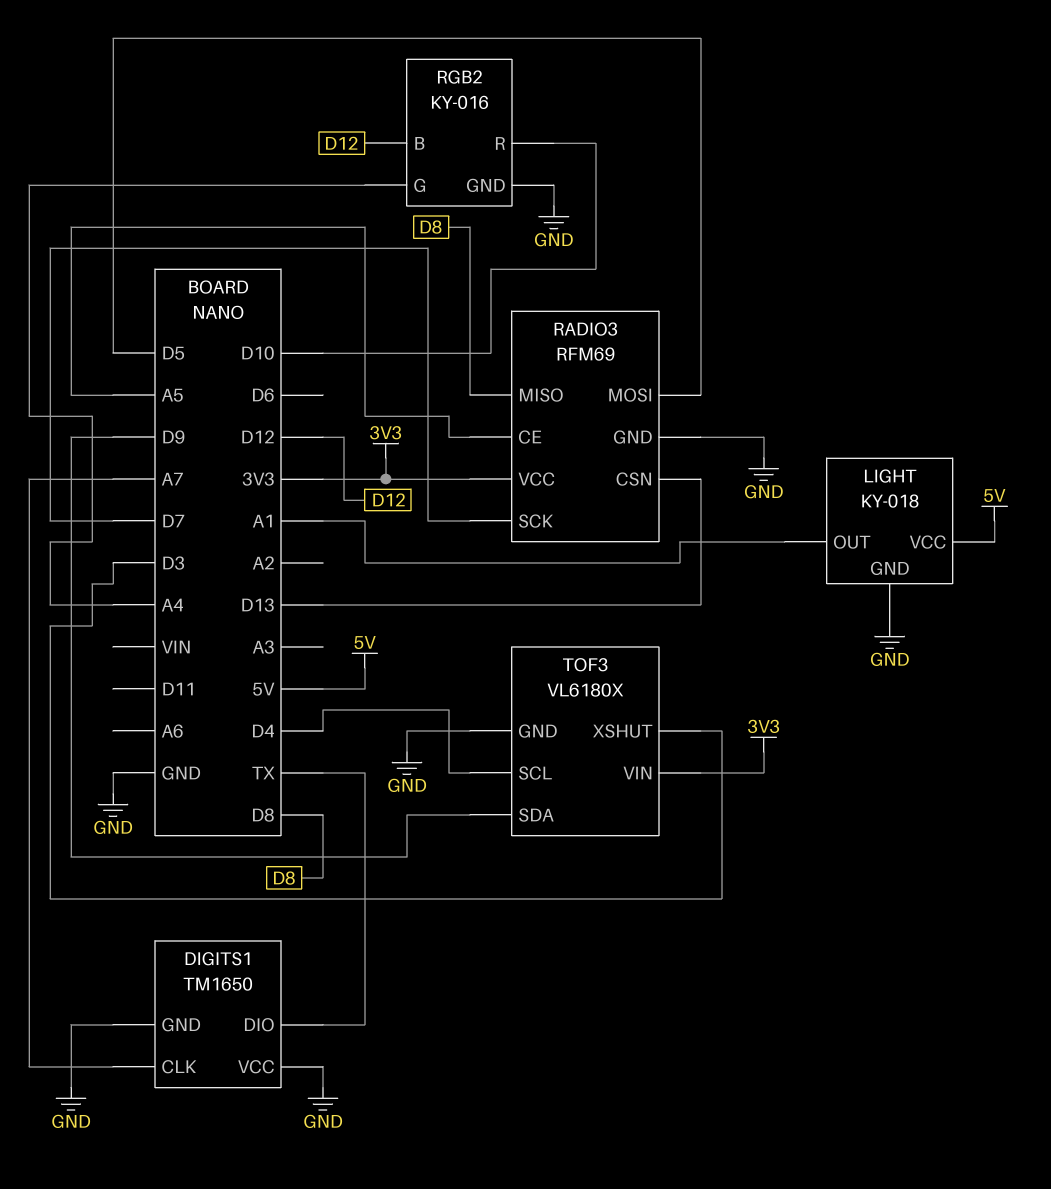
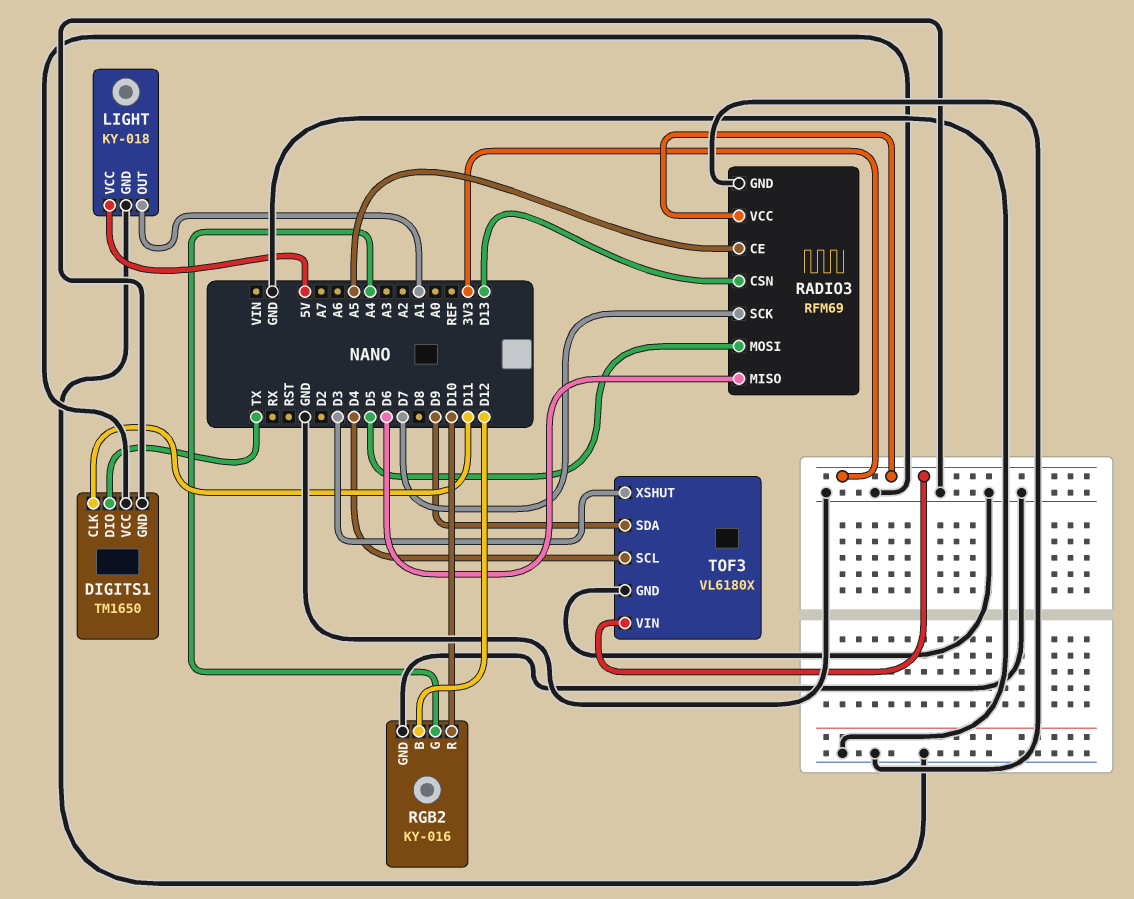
DIGITS1 pin CLK: A7 -> D11
RADIO3 pin MISO: D8 -> D6

